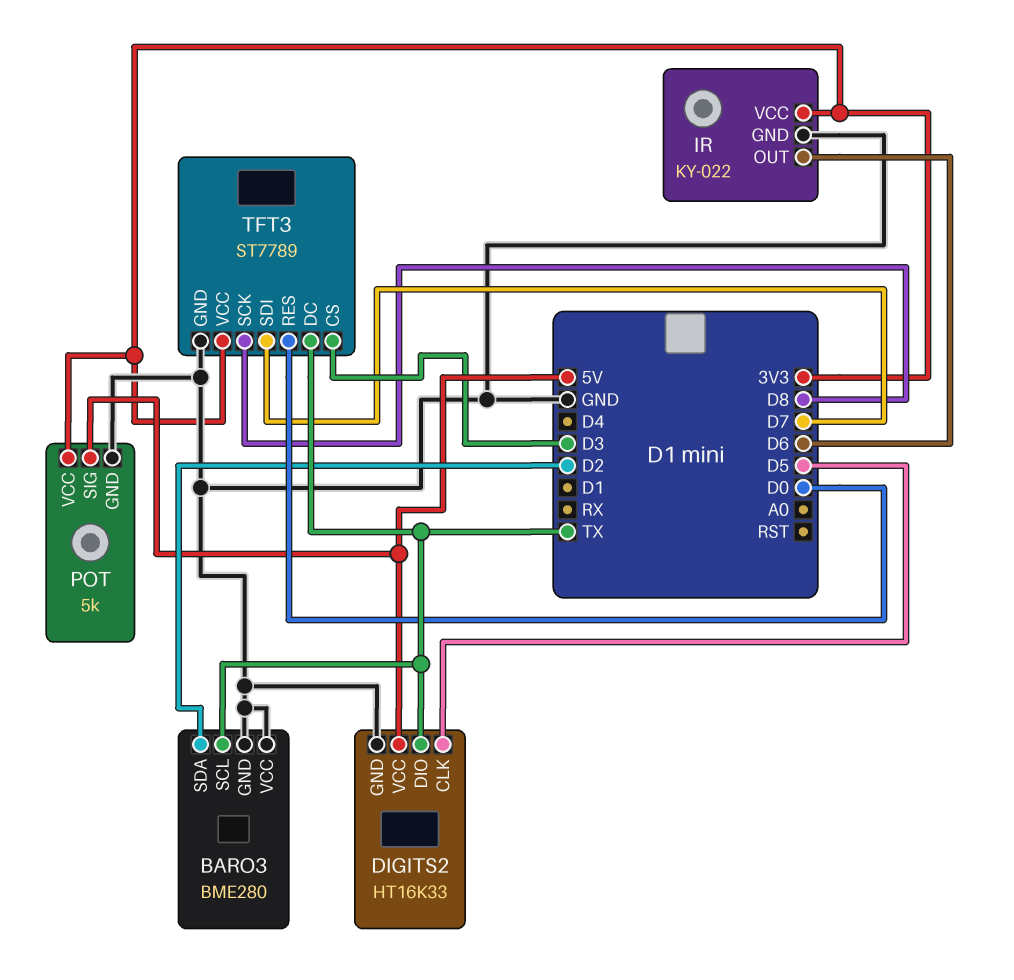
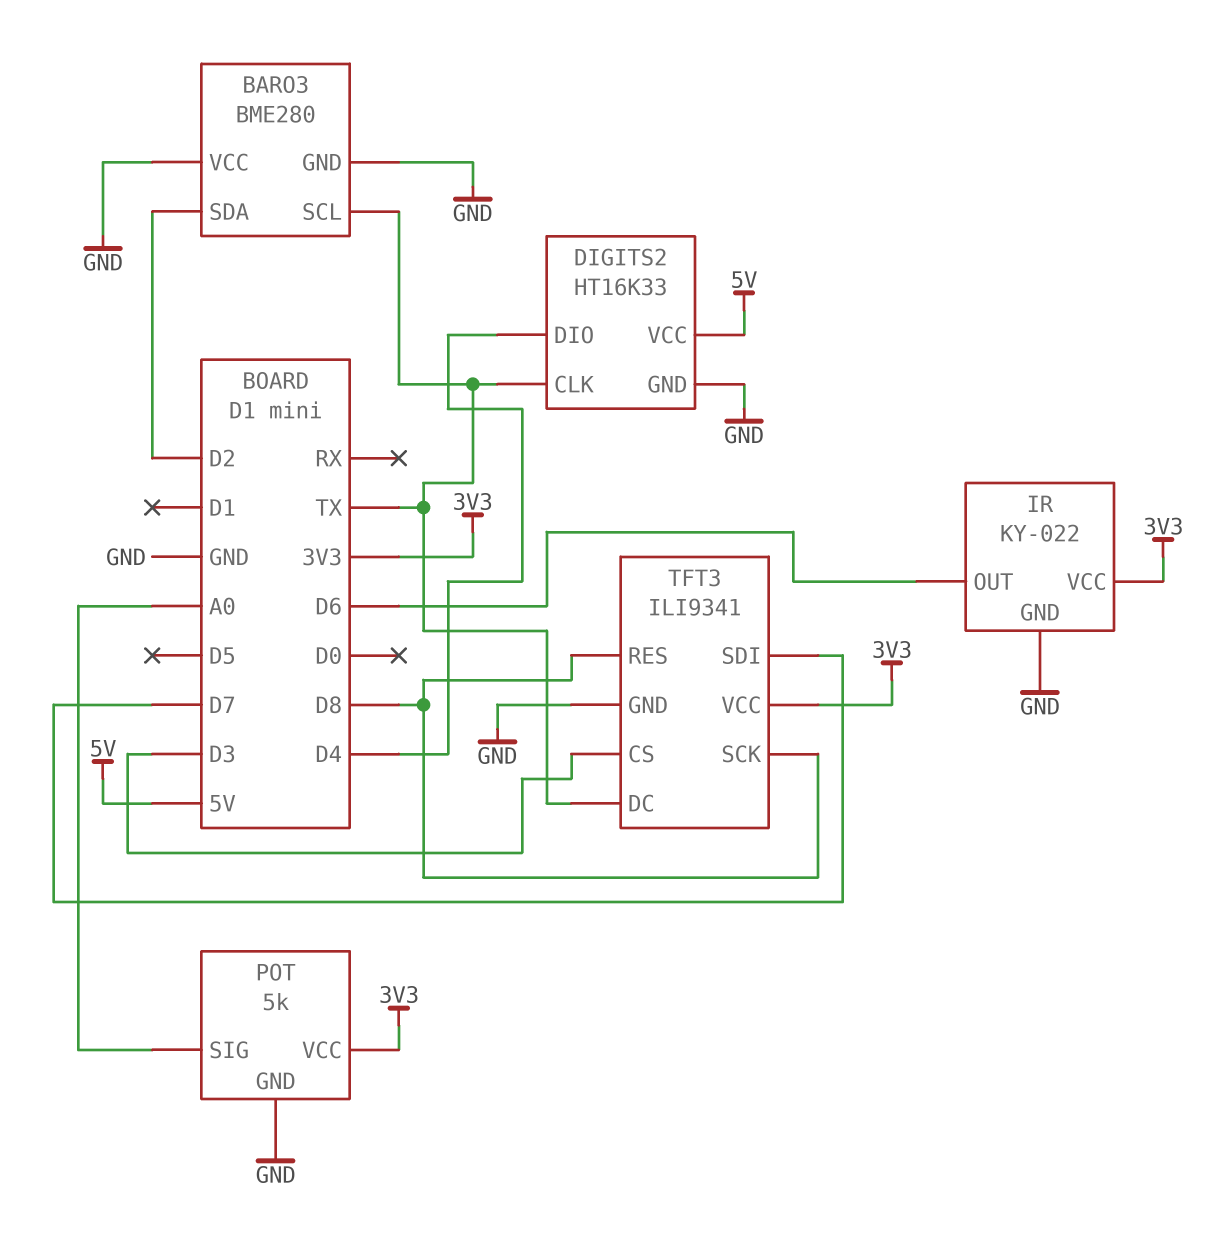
DIGITS2 pin CLK: D5 -> TX
DIGITS2 pin DIO: TX -> D4
POT pin SIG: 5V -> A0
TFT3: ST7789 -> ILI9341
TFT3 pin RES: D0 -> D8

